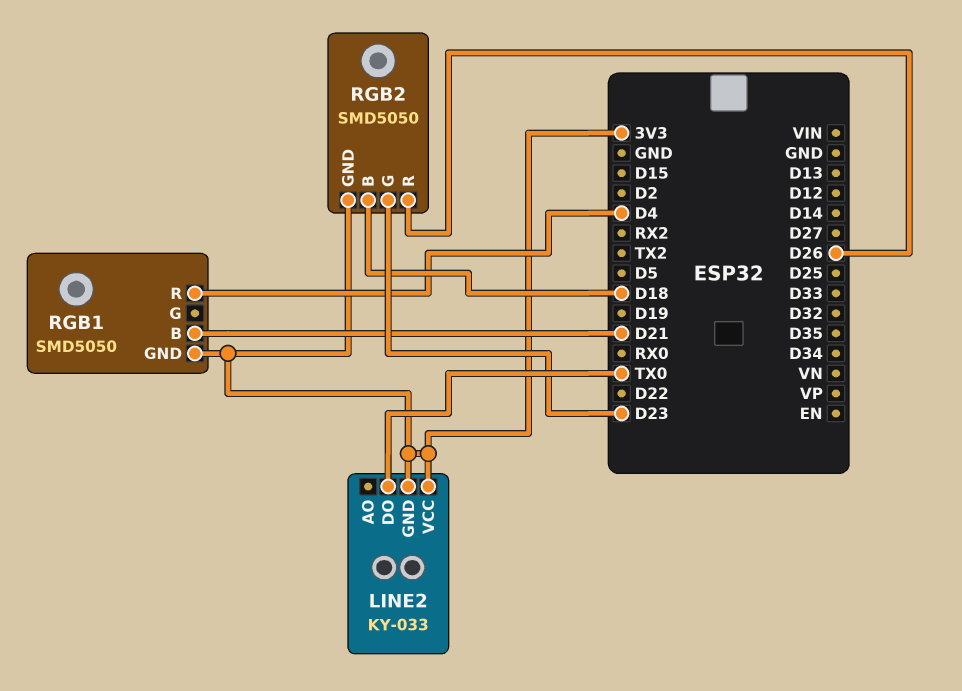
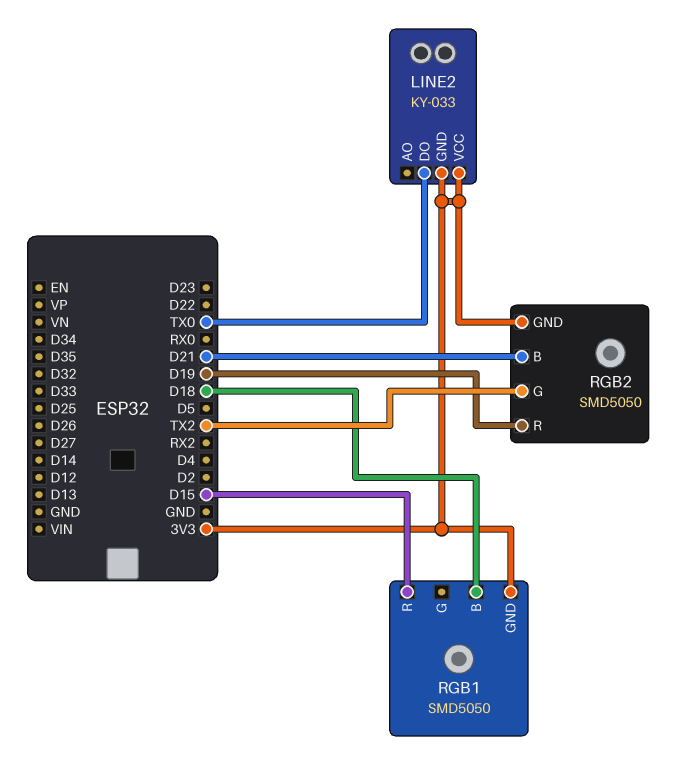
RGB1 pin B: D21 -> D18
RGB1 pin R: D4 -> D15
RGB2 pin B: D18 -> D21
RGB2 pin G: D23 -> TX2
RGB2 pin R: D26 -> D19

